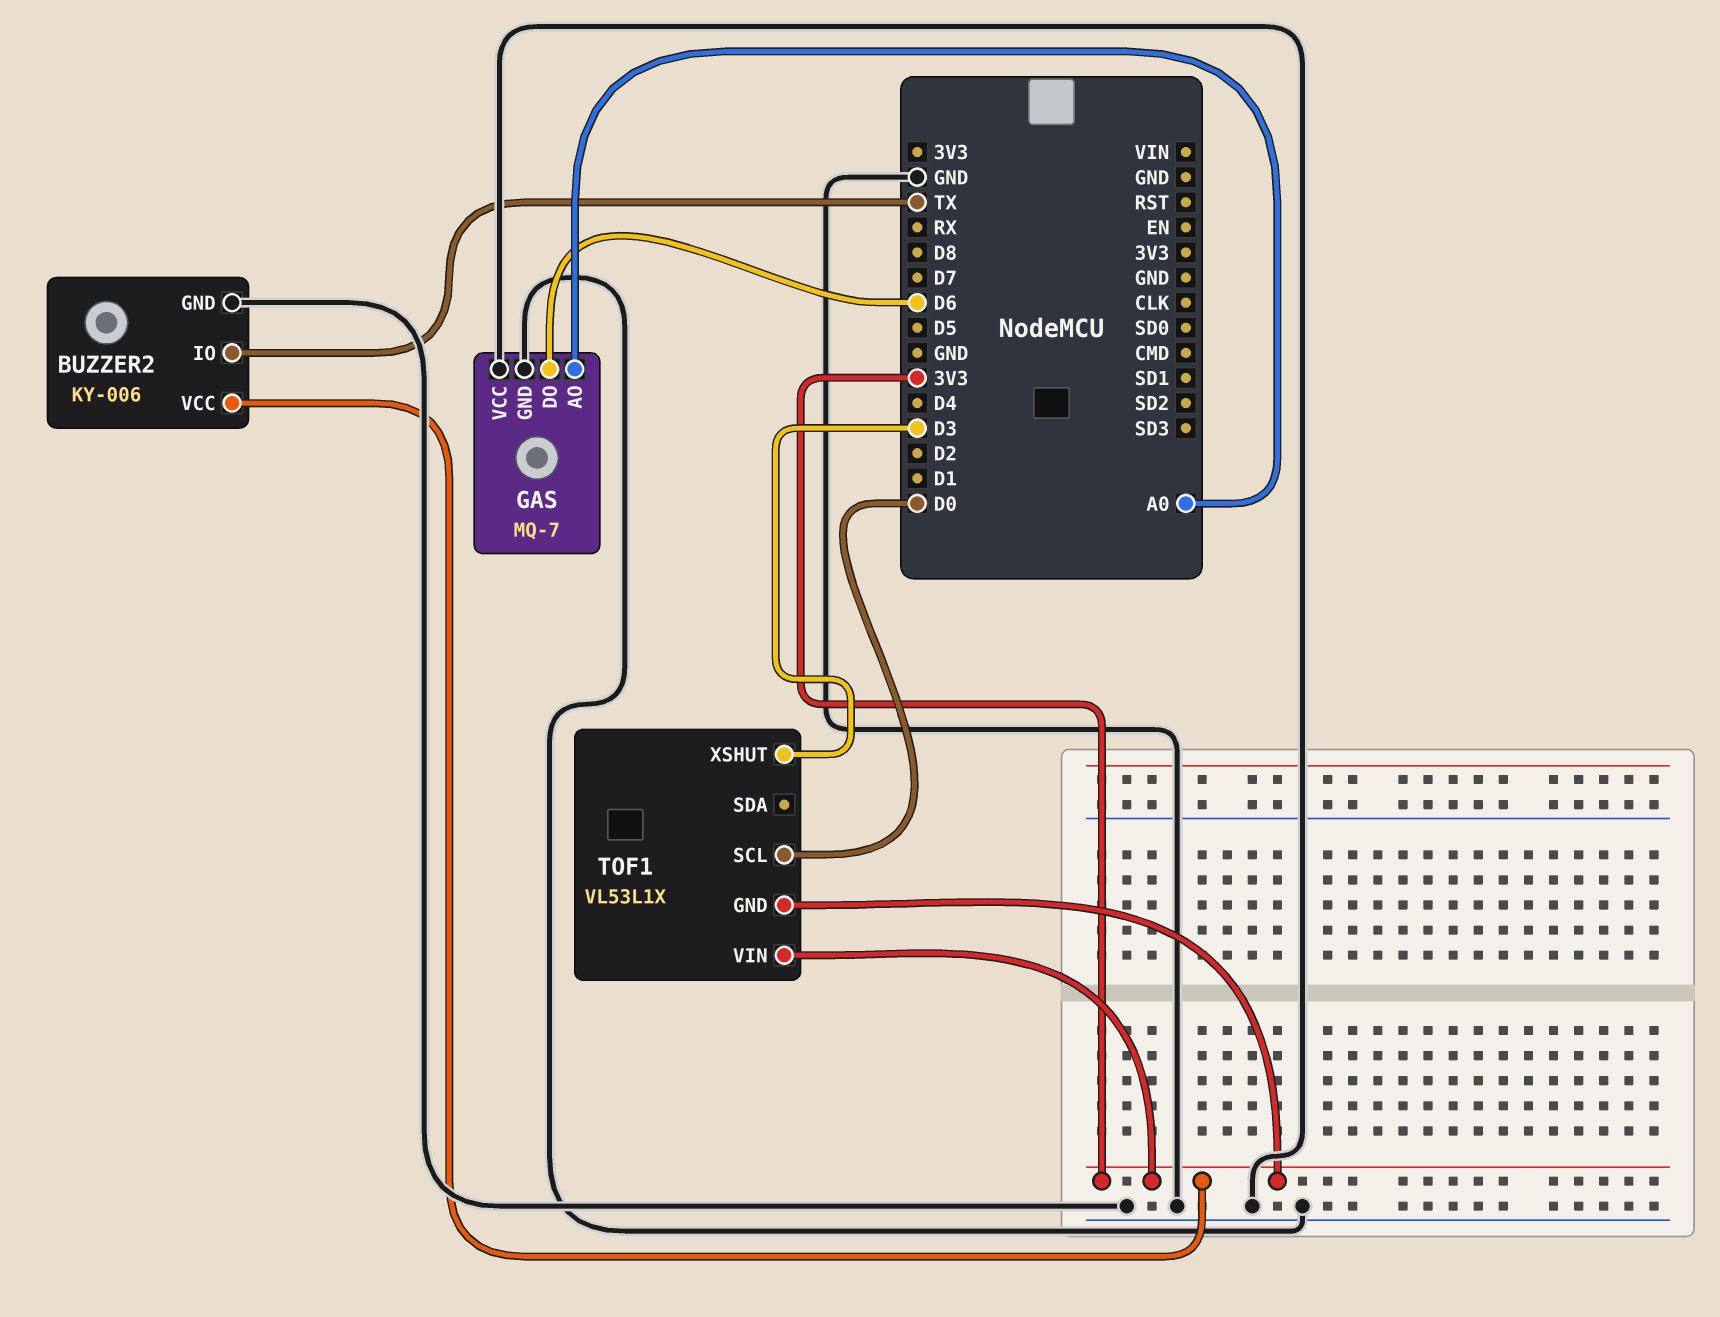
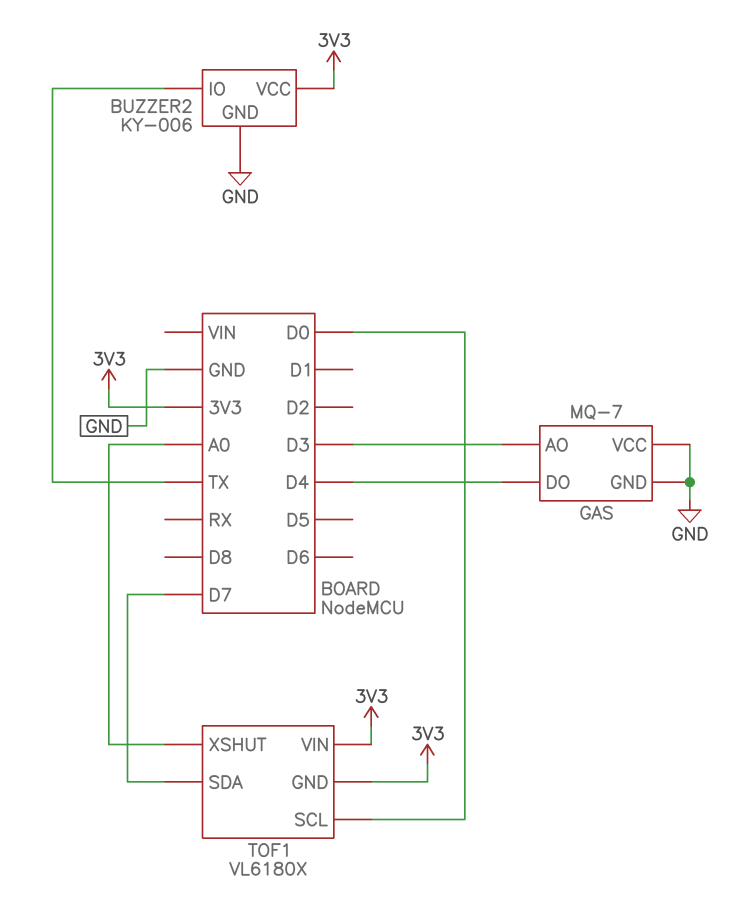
GAS pin AO: A0 -> D3
GAS pin DO: D6 -> D4
TOF1: VL53L1X -> VL6180X
TOF1 pin SDA: none -> D7
TOF1 pin XSHUT: D3 -> A0

